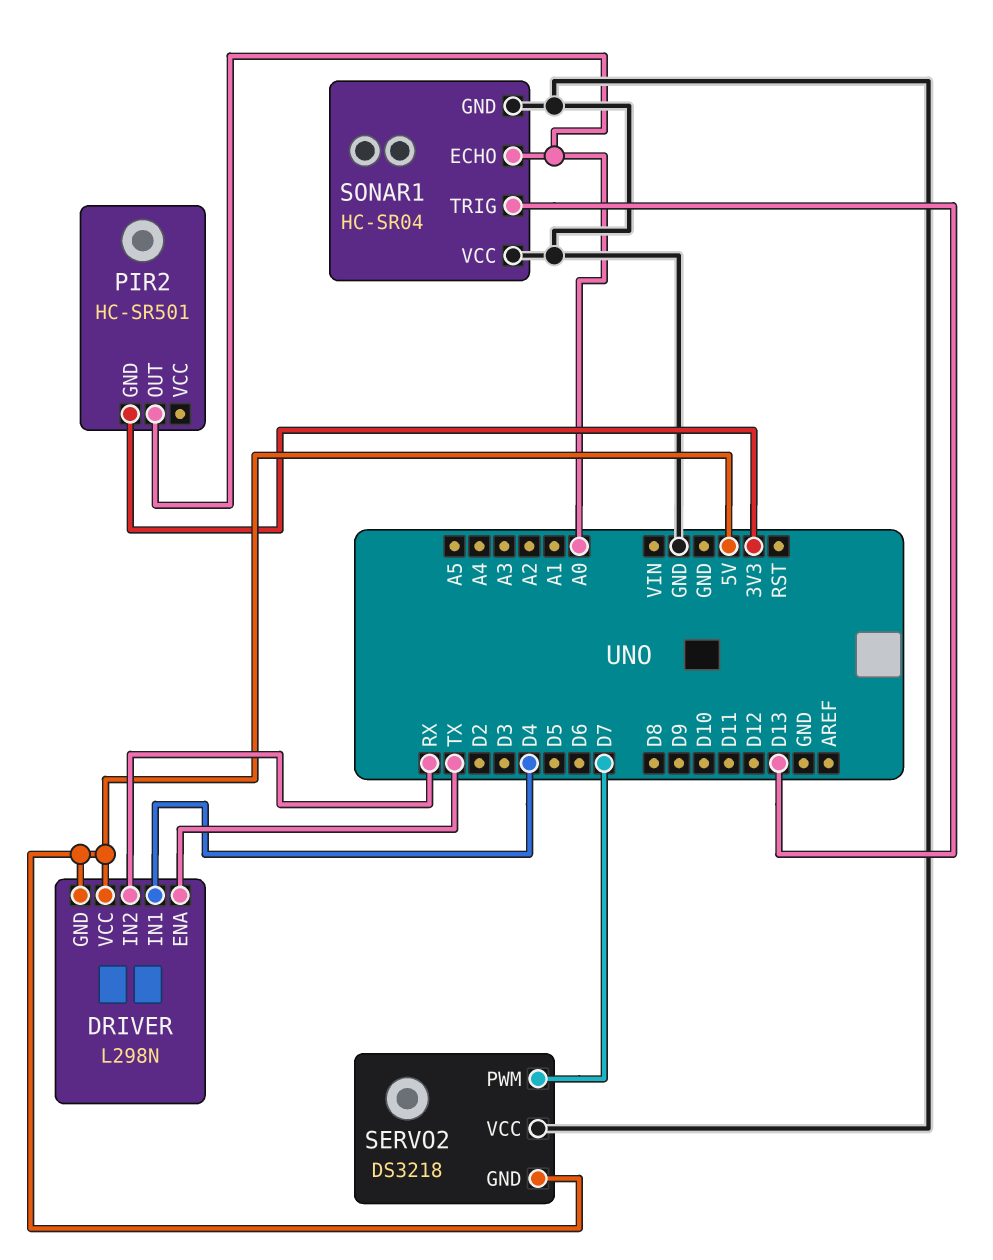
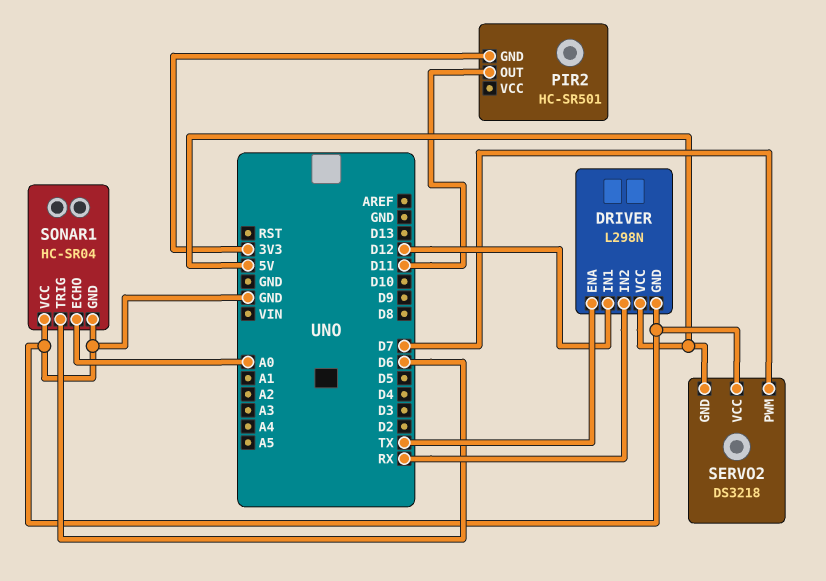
DRIVER pin GND: 5V -> GND
DRIVER pin IN1: D4 -> D12
PIR2 pin OUT: A0 -> D11
SONAR1 pin TRIG: D13 -> D6

